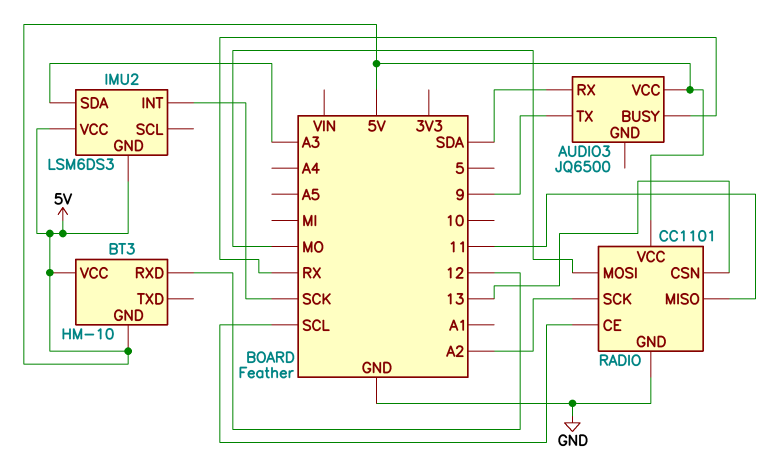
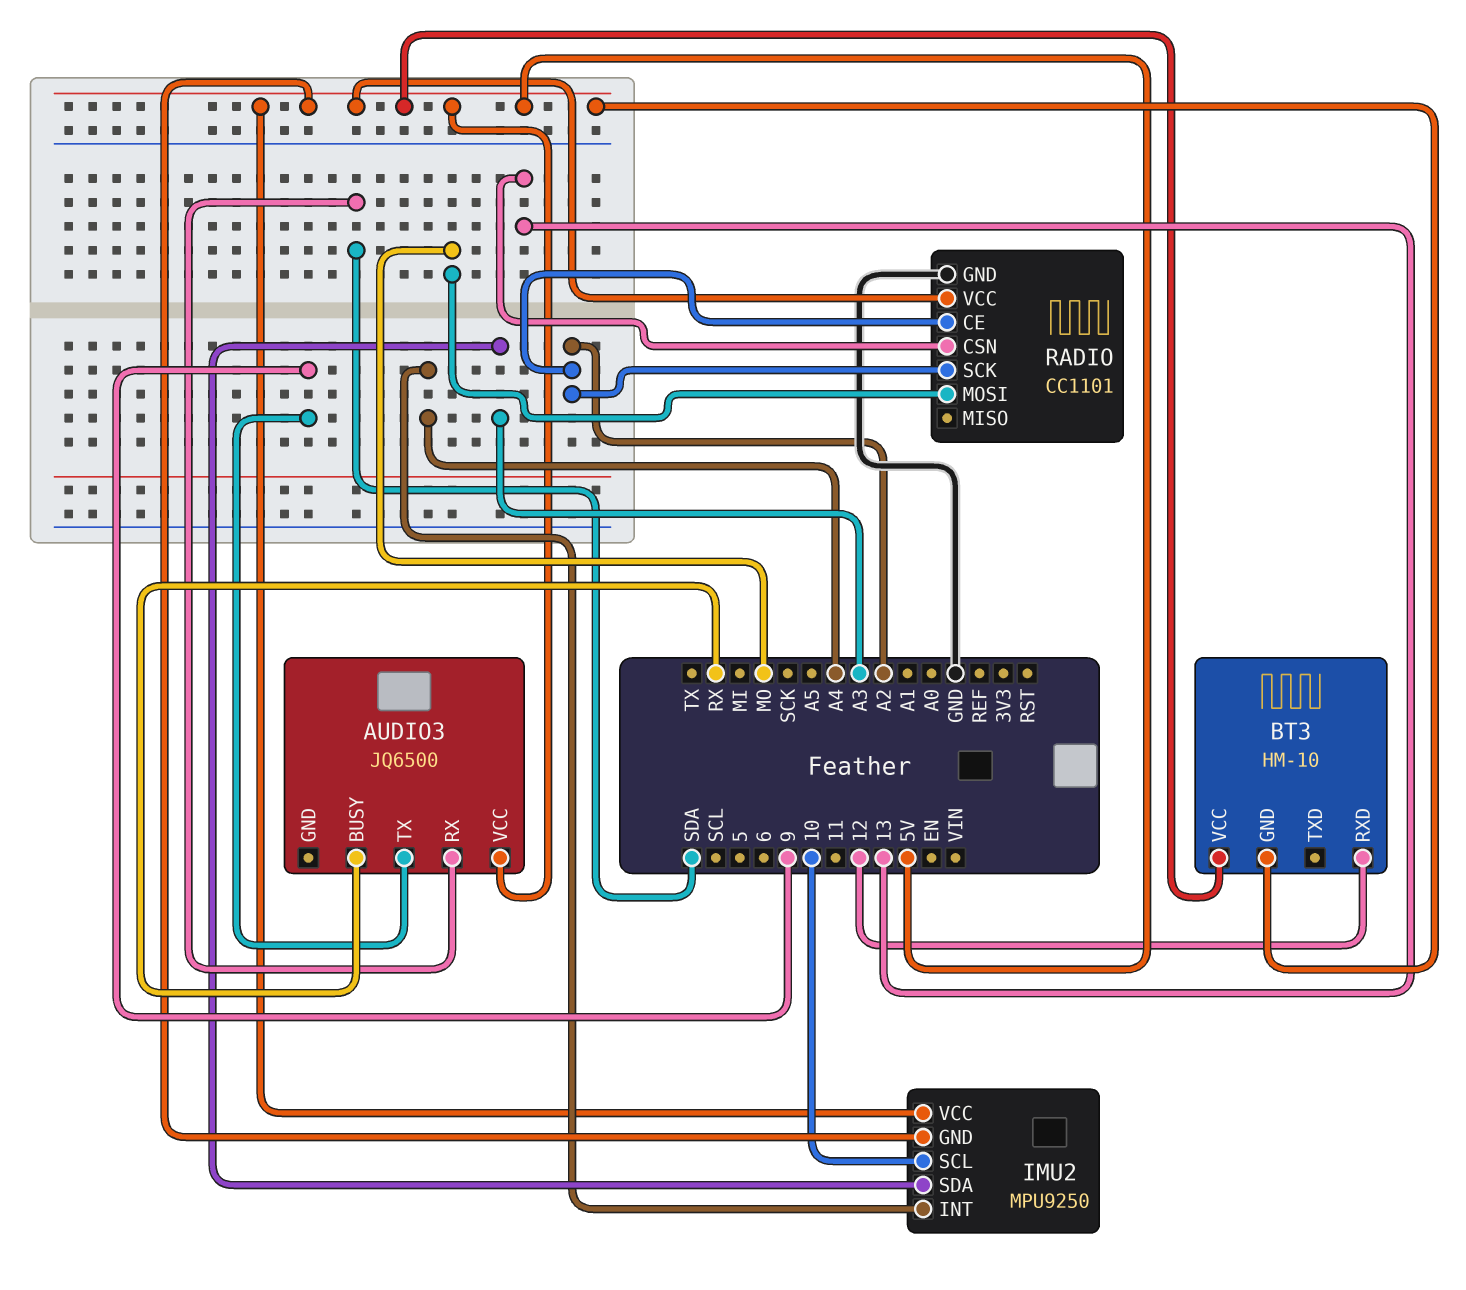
IMU2: LSM6DS3 -> MPU9250
IMU2 pin INT: SCK -> A4
IMU2 pin SCL: none -> 10
RADIO pin CE: SCL -> A2
RADIO pin MISO: 11 -> none

